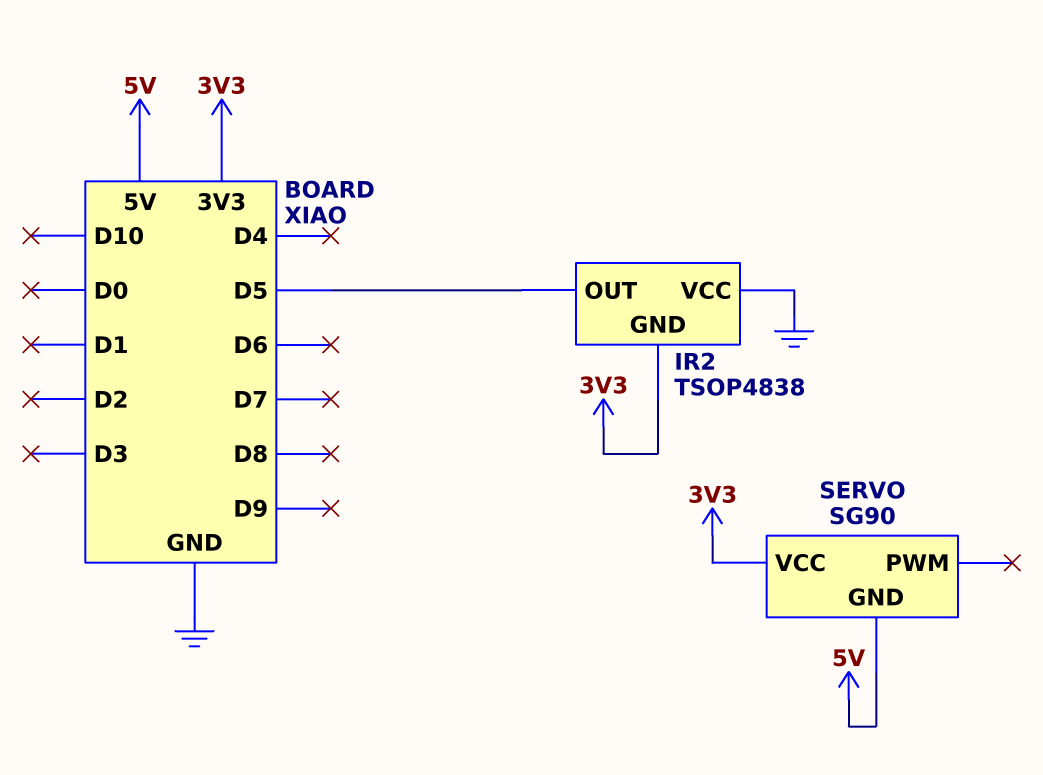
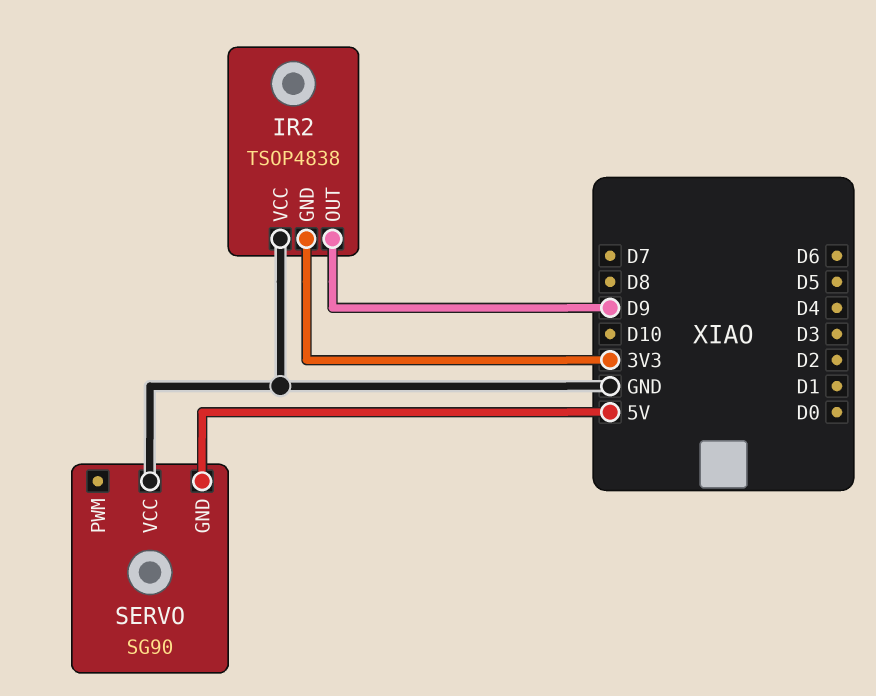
IR2 pin OUT: D5 -> D9
SERVO pin VCC: 3V3 -> GND

